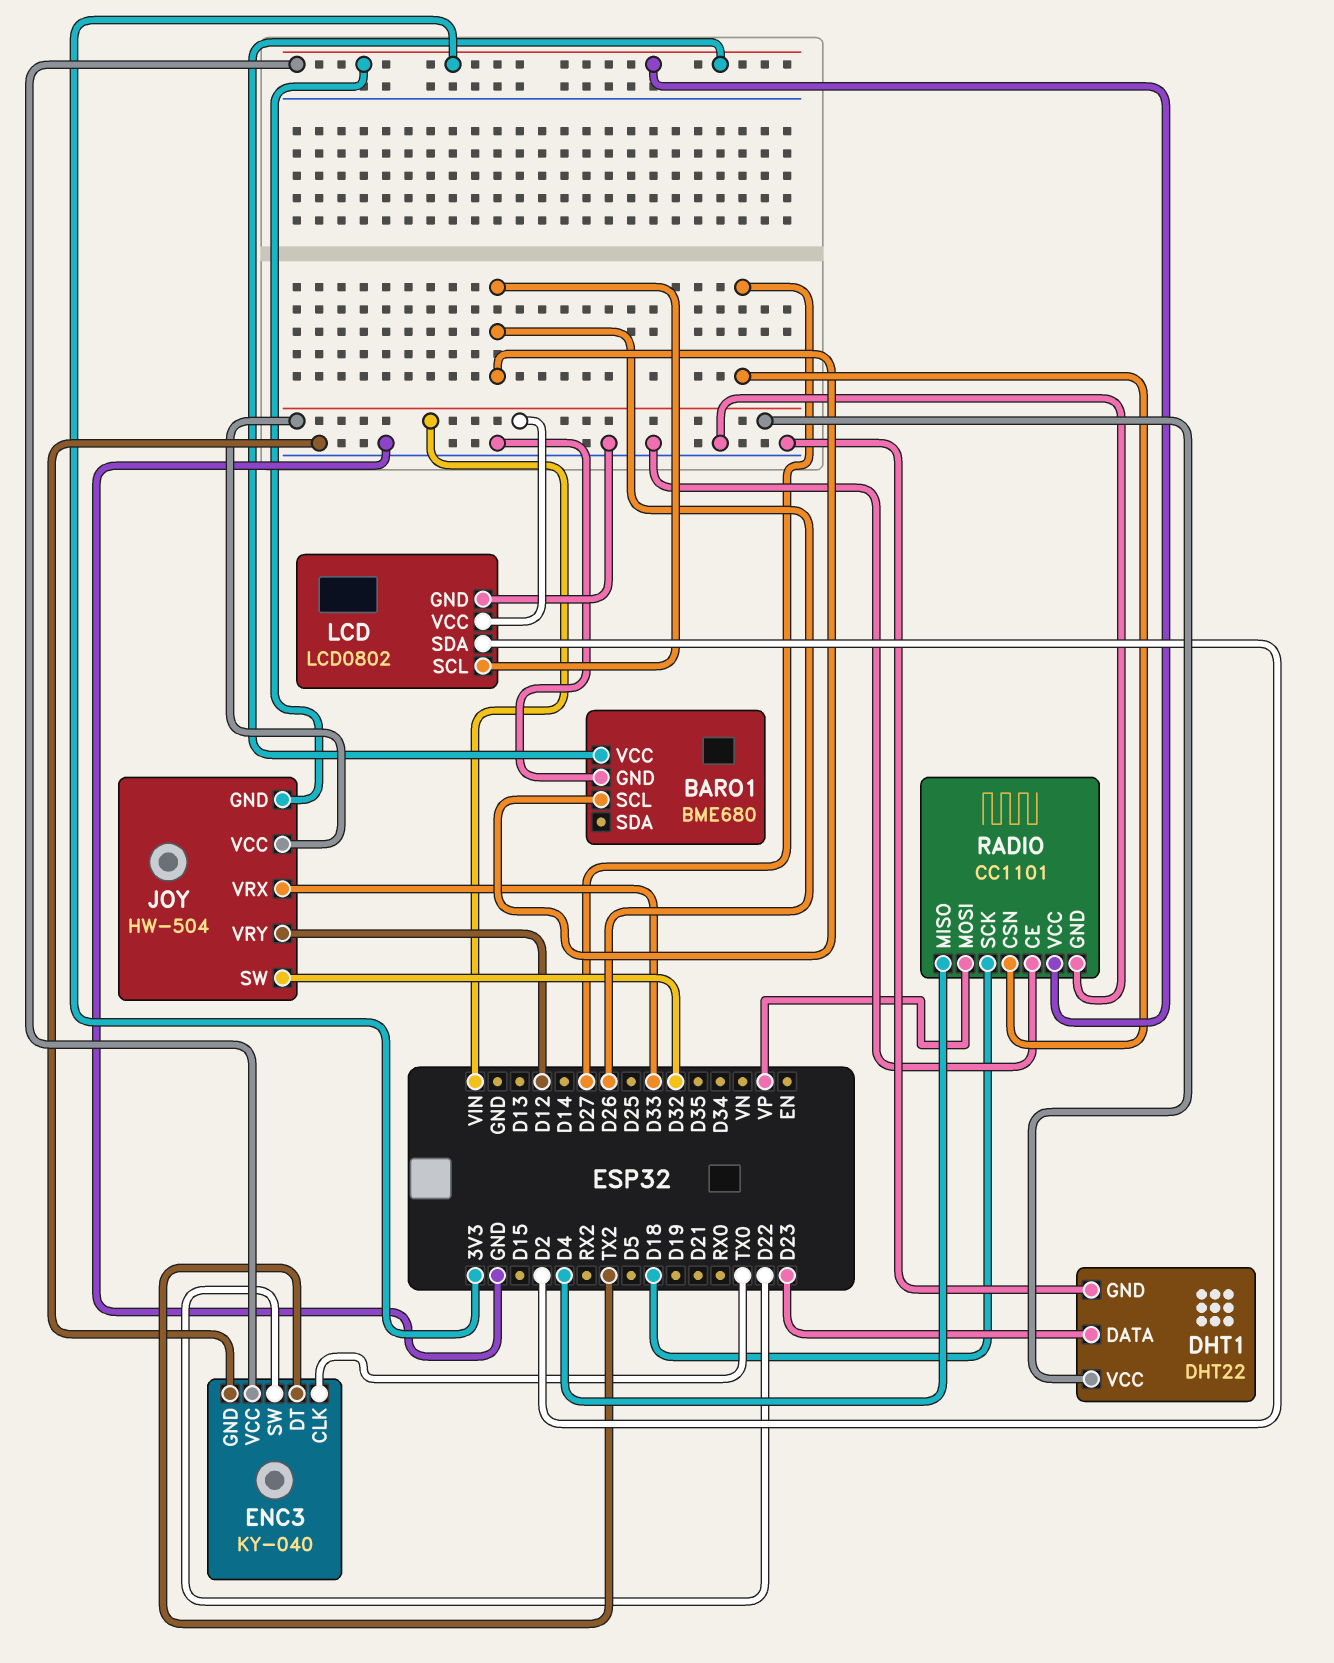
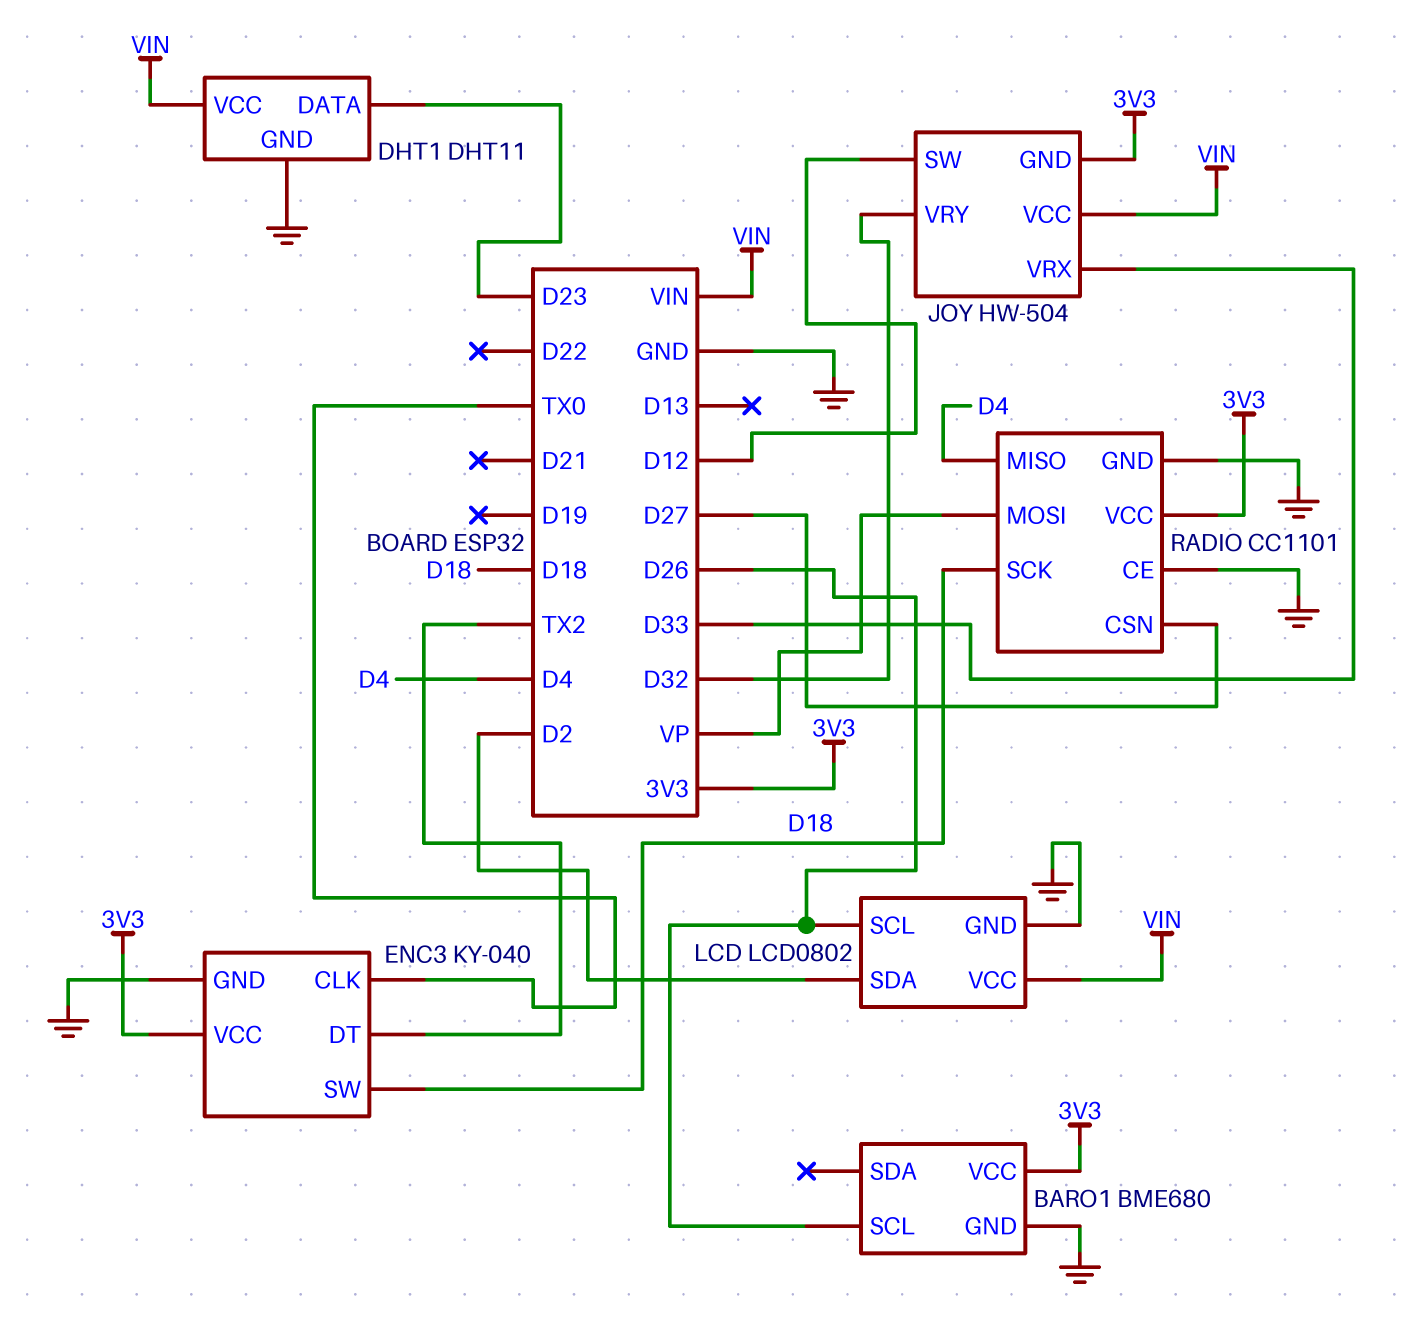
DHT1: DHT22 -> DHT11
ENC3 pin SW: D22 -> D18
JOY pin SW: D32 -> D12
JOY pin VRY: D12 -> D32

